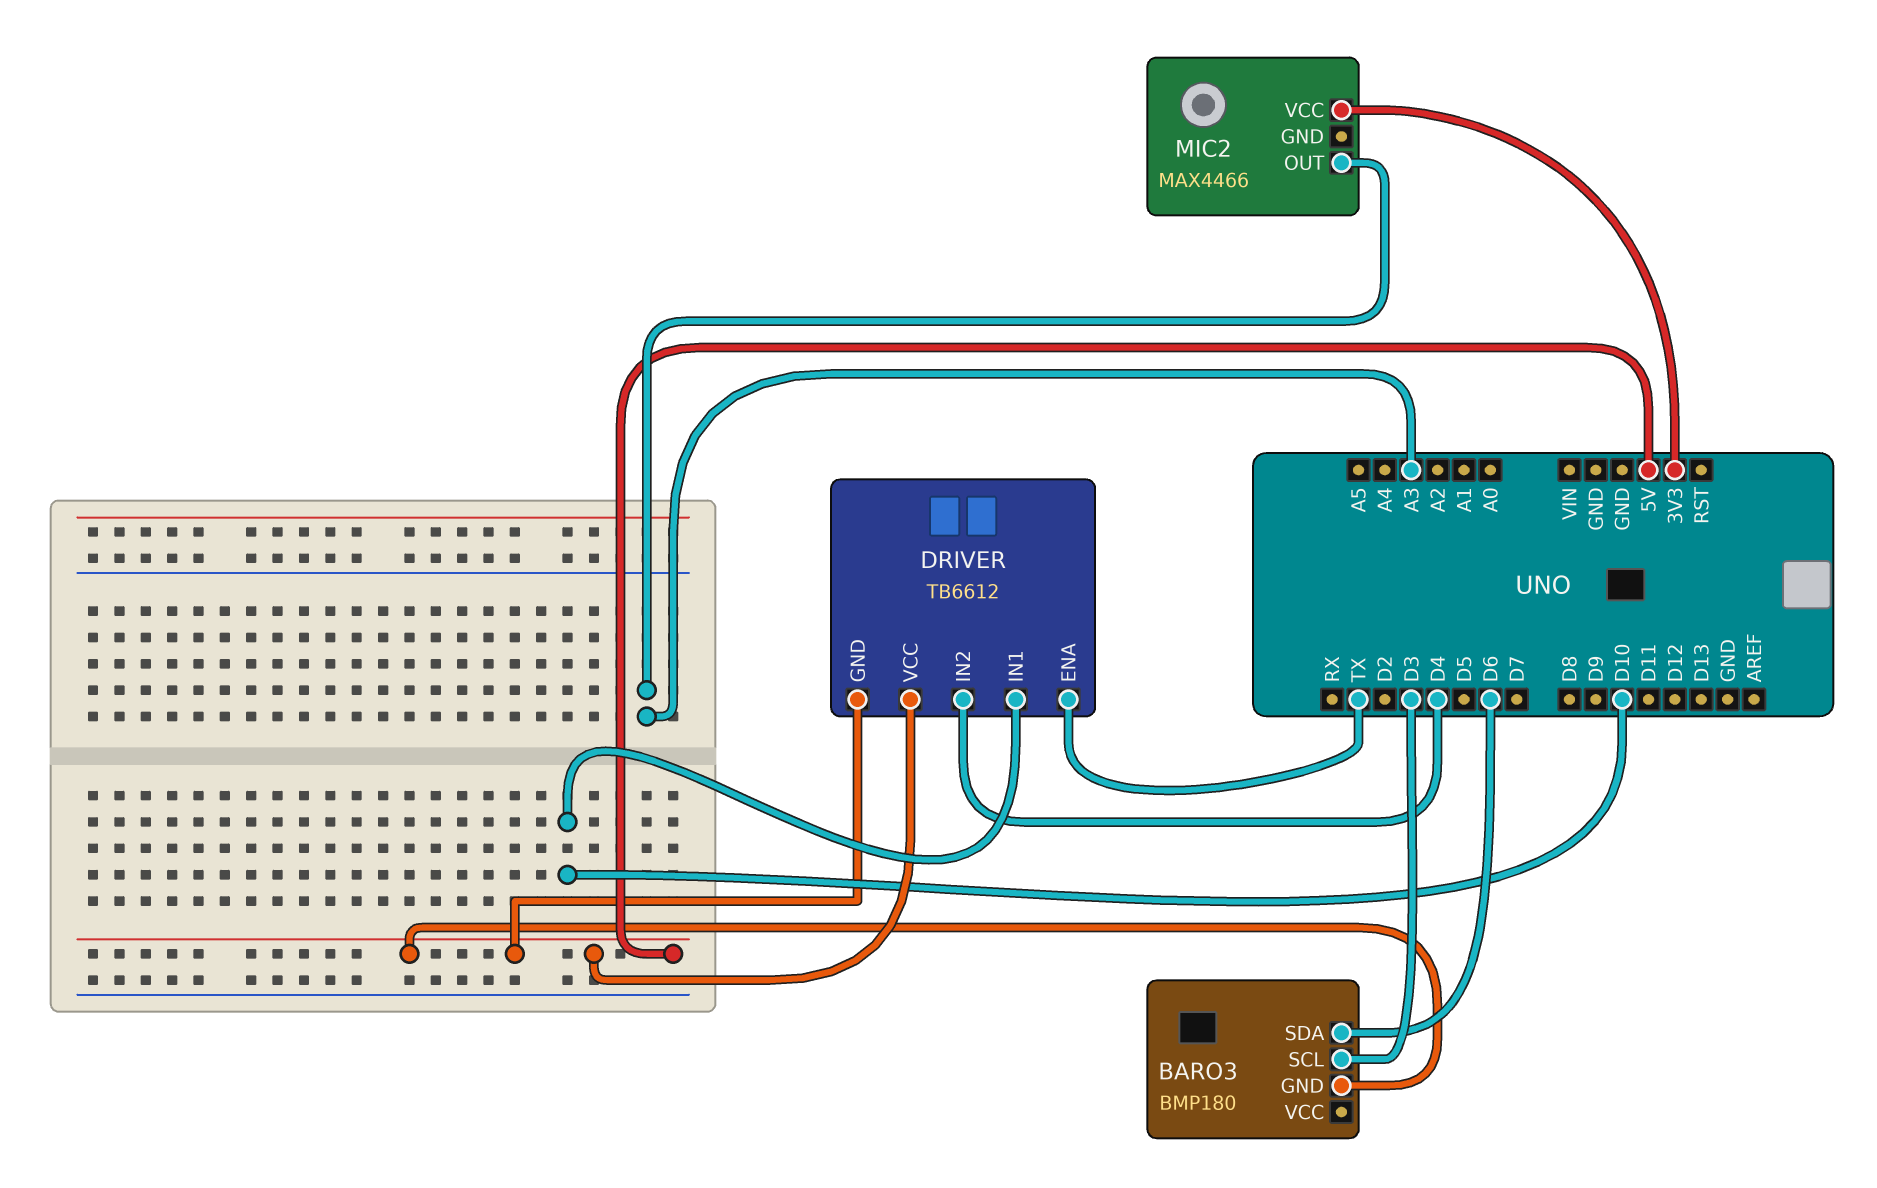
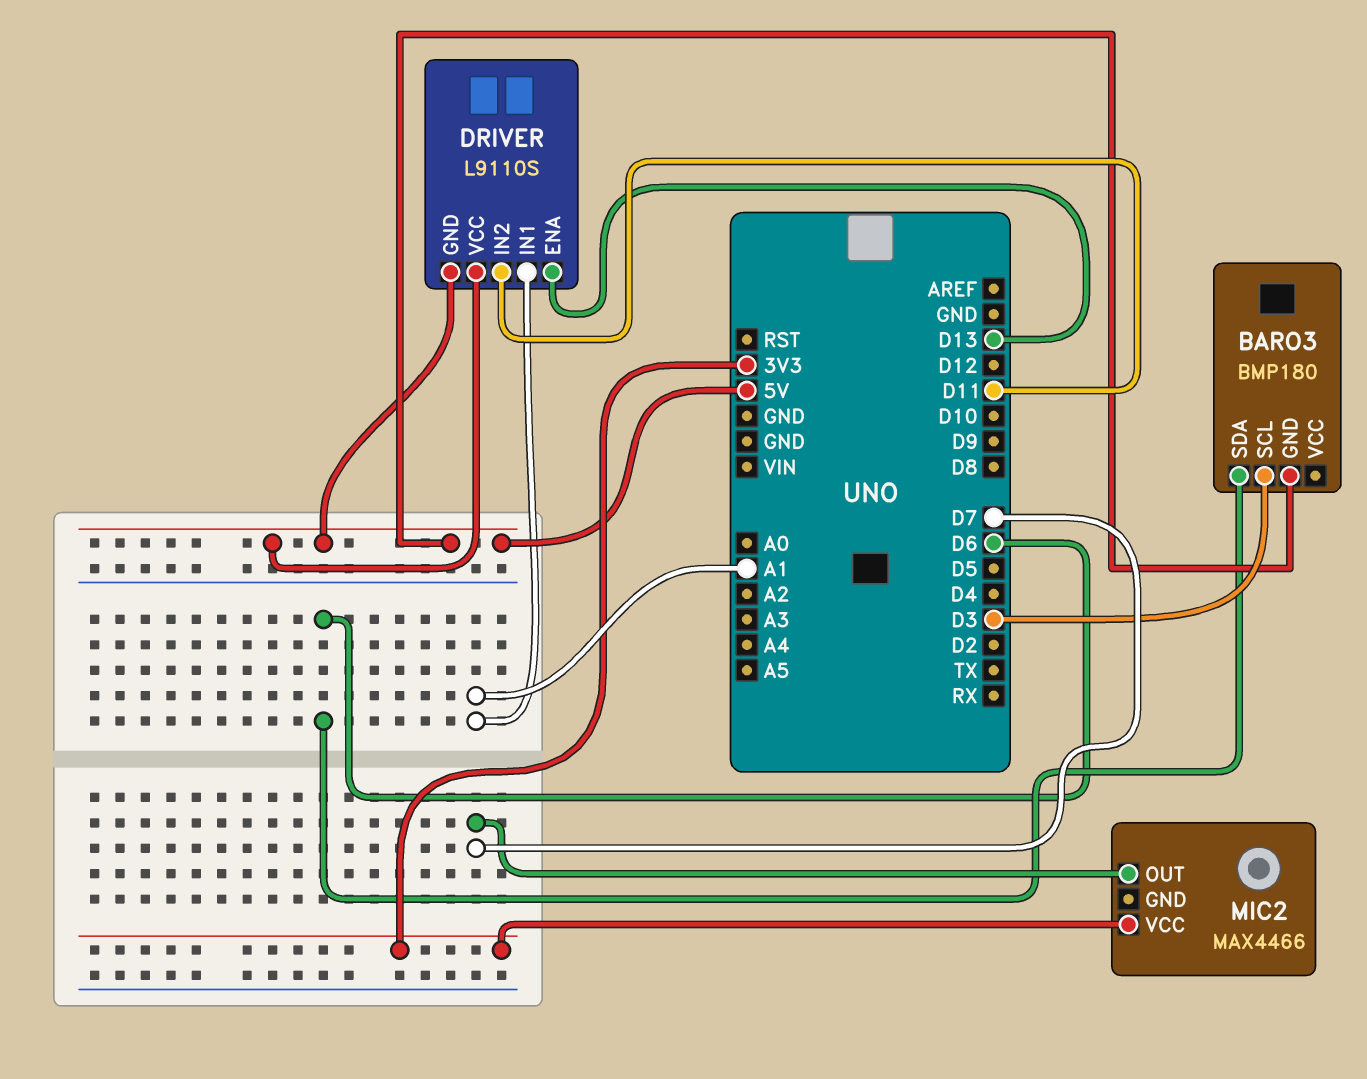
DRIVER: TB6612 -> L9110S
DRIVER pin ENA: TX -> D13
DRIVER pin IN1: D10 -> A1
DRIVER pin IN2: D4 -> D11
MIC2 pin OUT: A3 -> D7

